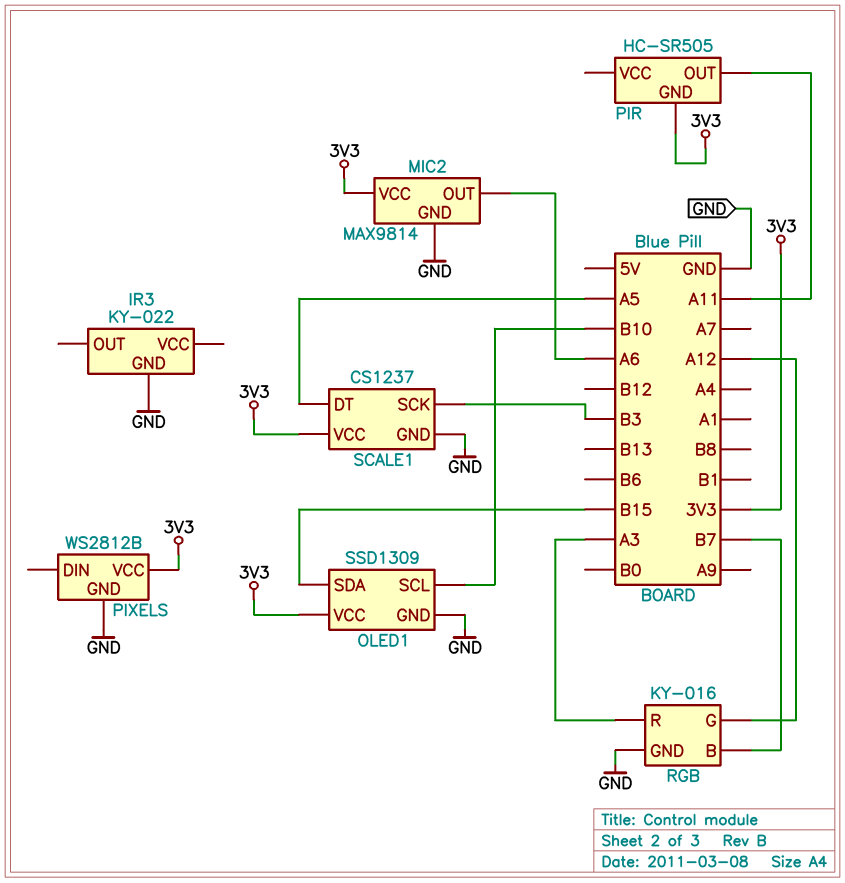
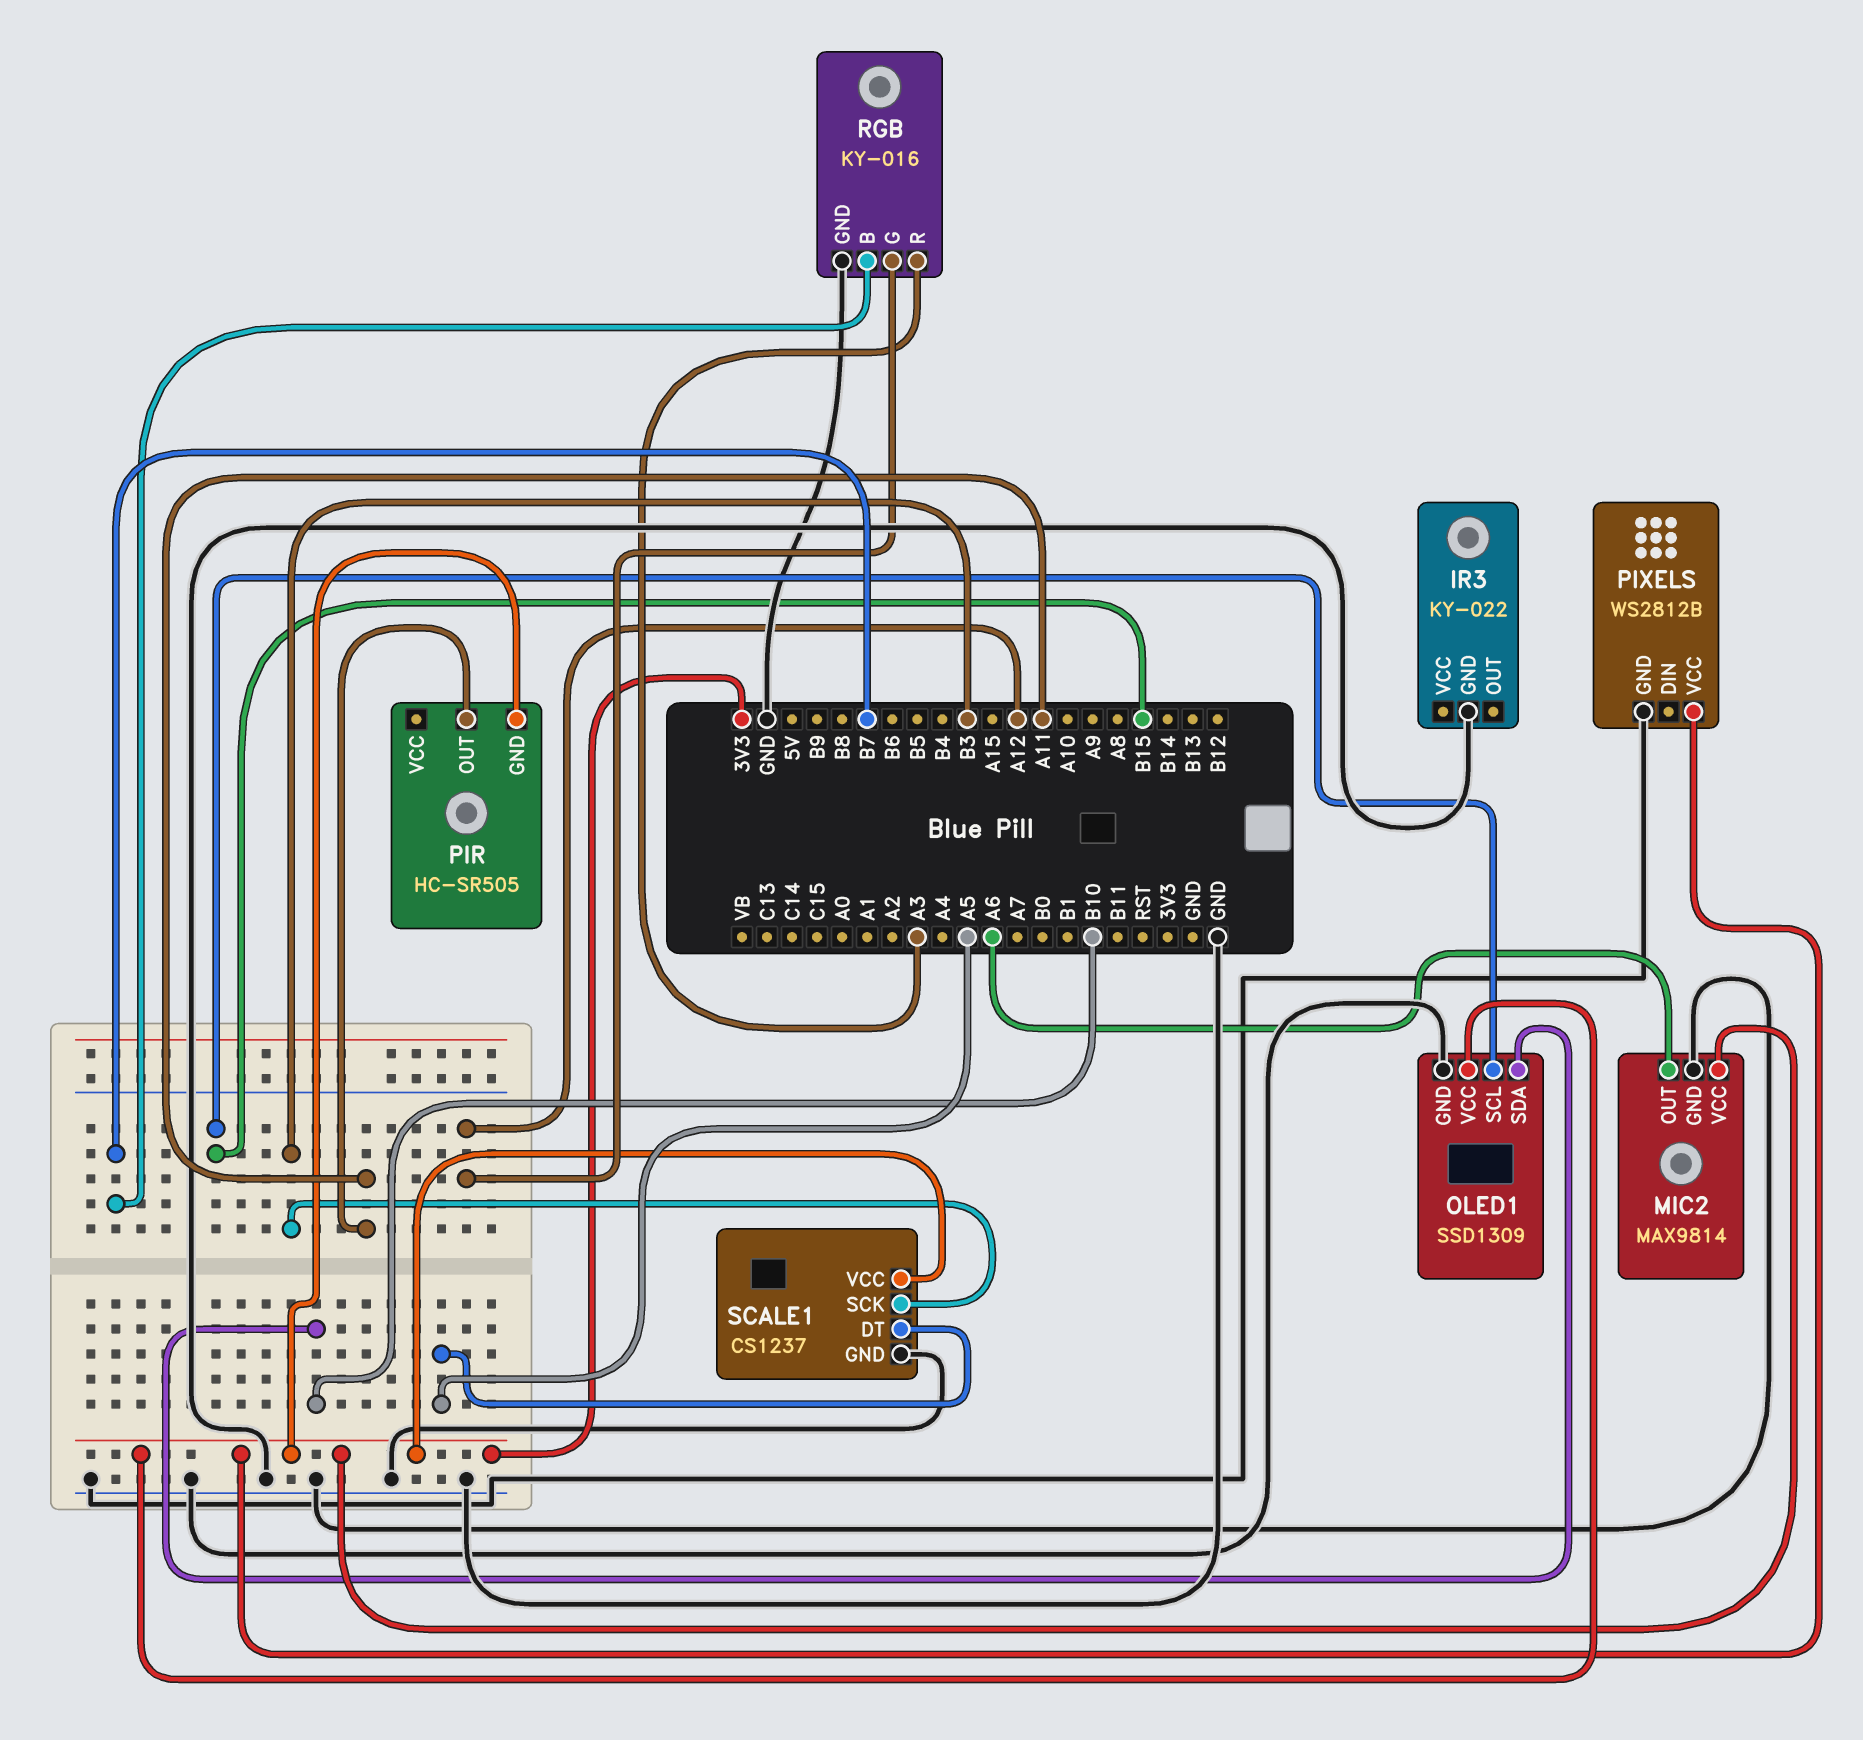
OLED1 pin SCL: B10 -> B15
OLED1 pin SDA: B15 -> B10

